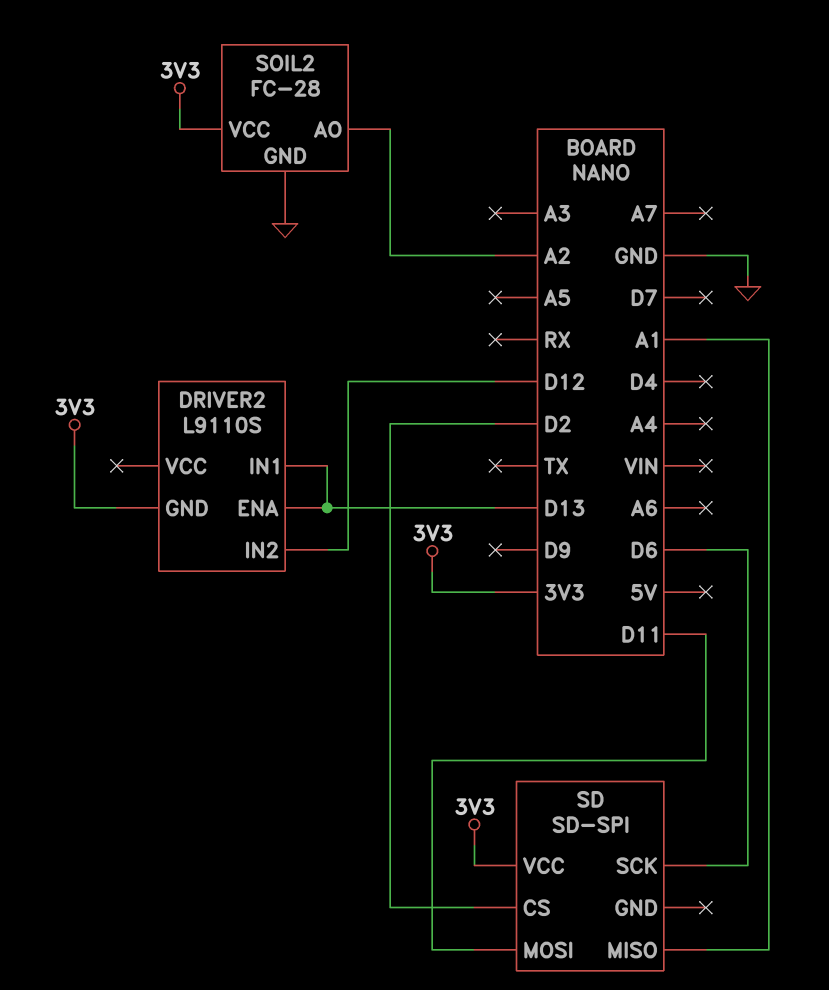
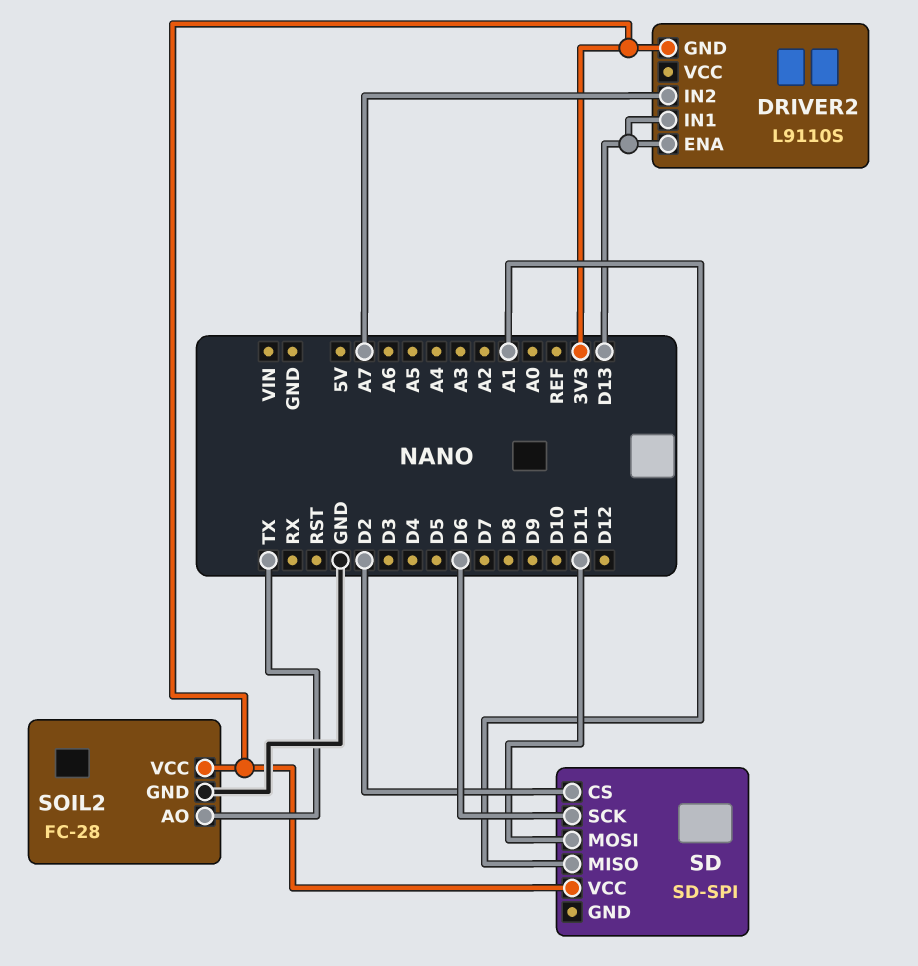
DRIVER2 pin IN2: D12 -> A7
SOIL2 pin AO: A2 -> TX

